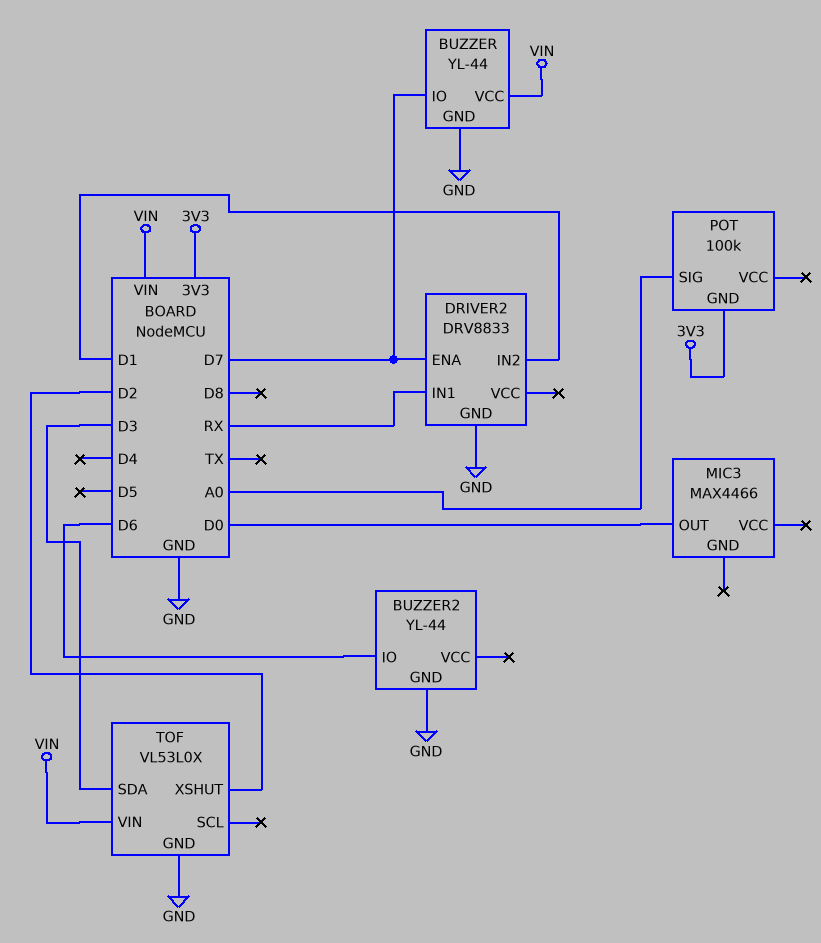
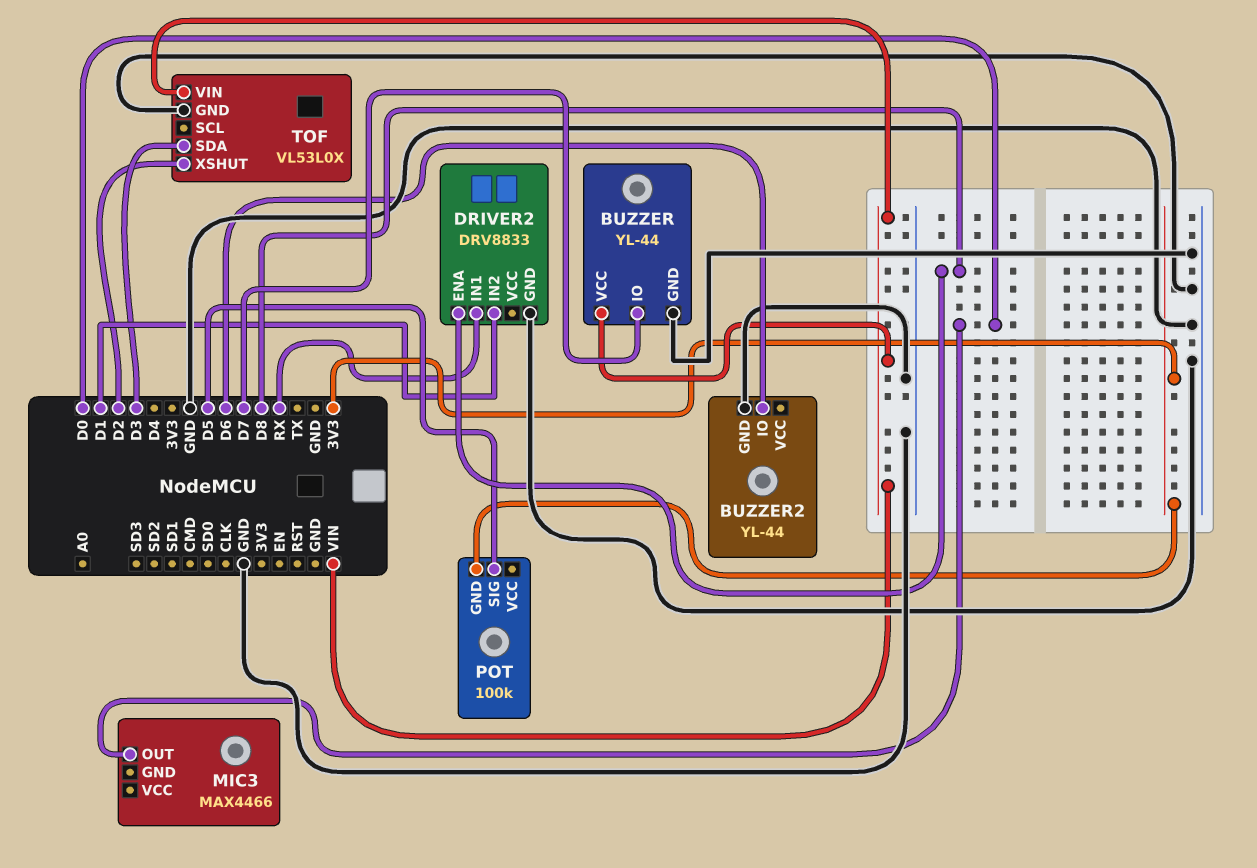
DRIVER2 pin ENA: D7 -> D8
POT pin SIG: A0 -> D5

